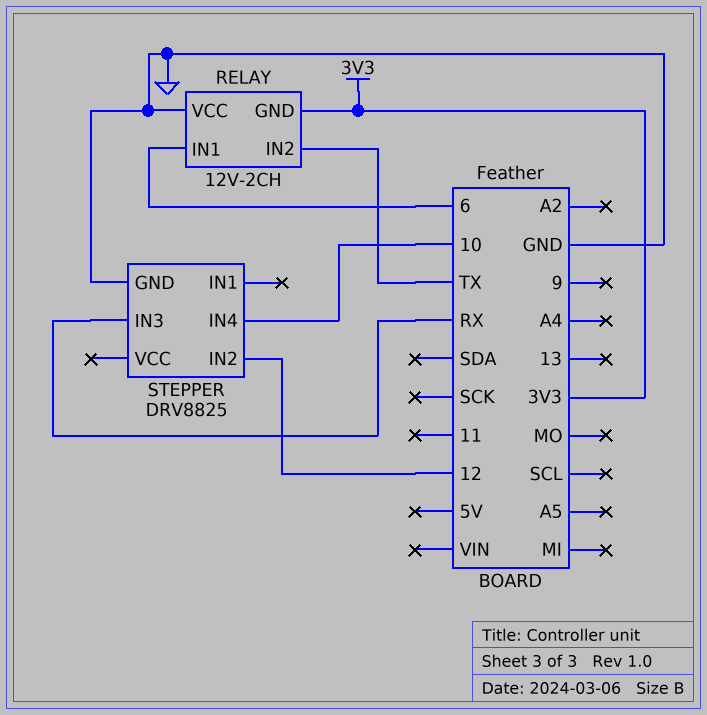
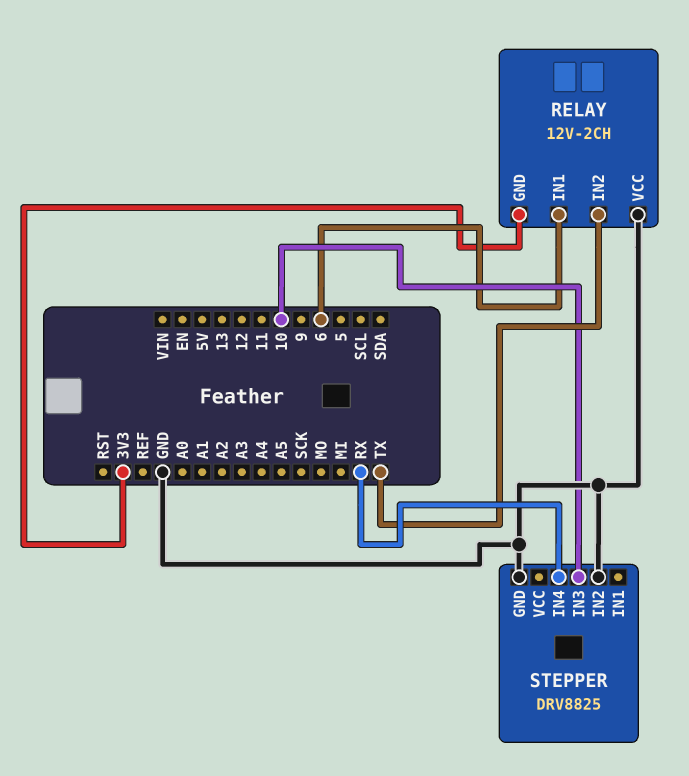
STEPPER pin IN2: 12 -> GND
STEPPER pin IN3: RX -> 10
STEPPER pin IN4: 10 -> RX

